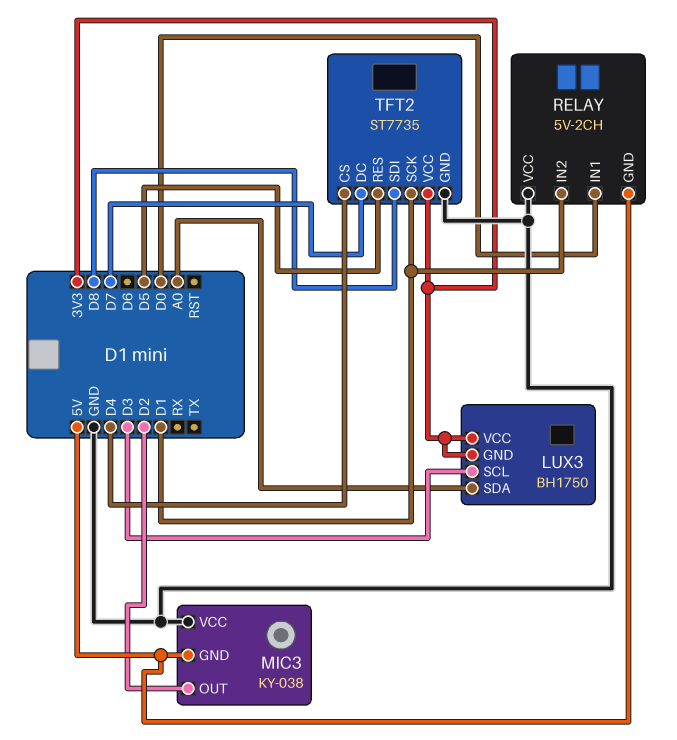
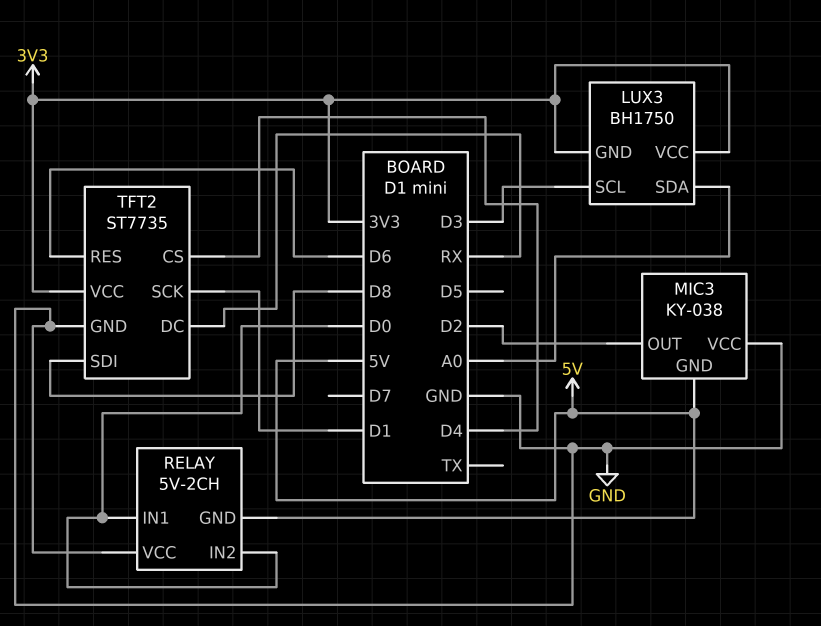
RELAY pin IN2: D1 -> D0
TFT2 pin DC: D7 -> RX
TFT2 pin RES: D5 -> D6

